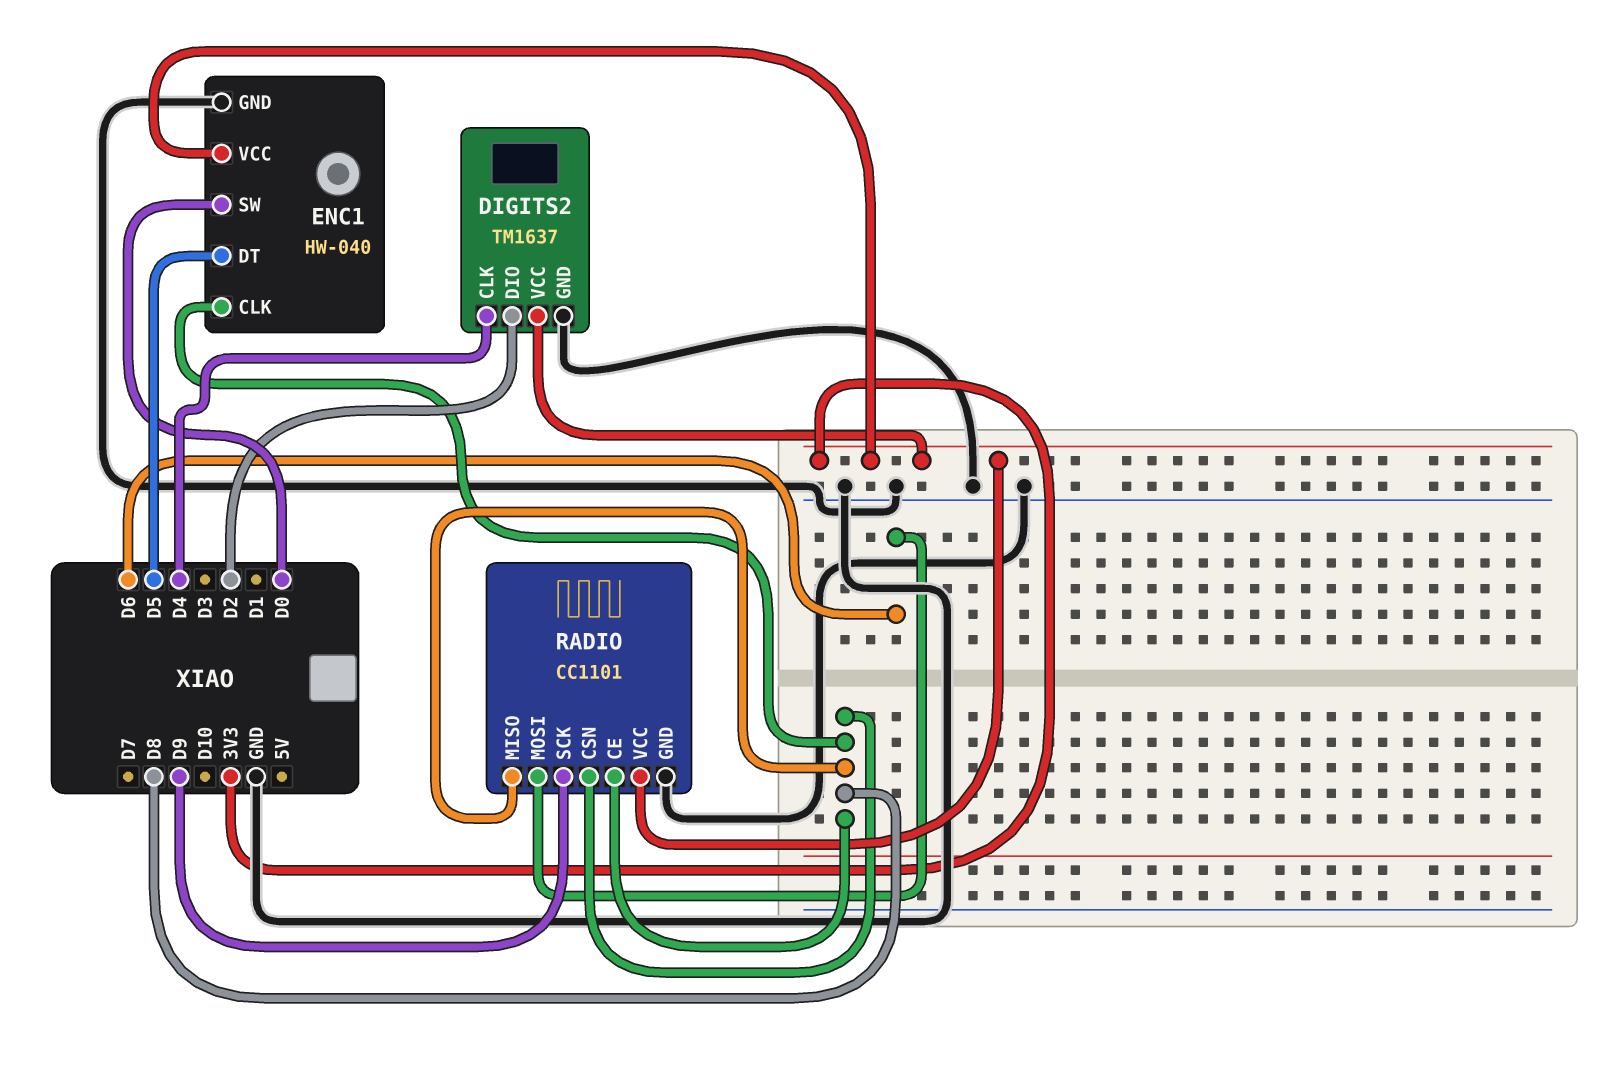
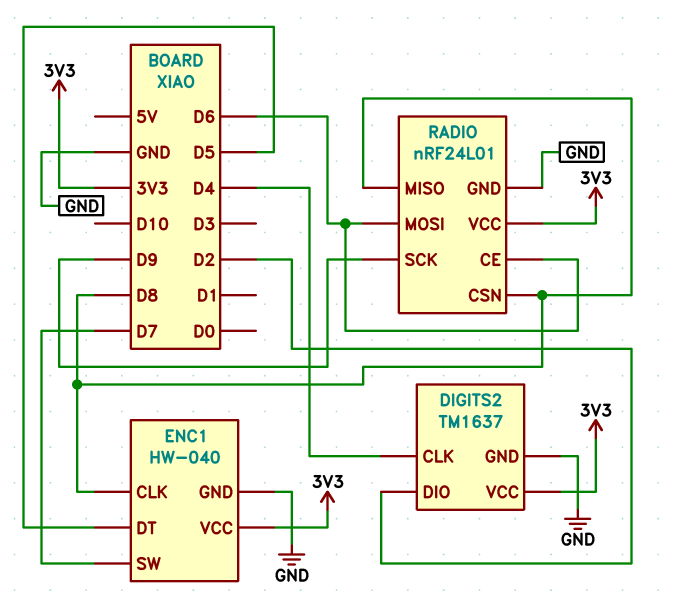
ENC1 pin SW: D0 -> D7
RADIO: CC1101 -> nRF24L01
RADIO pin CE: D8 -> D6

